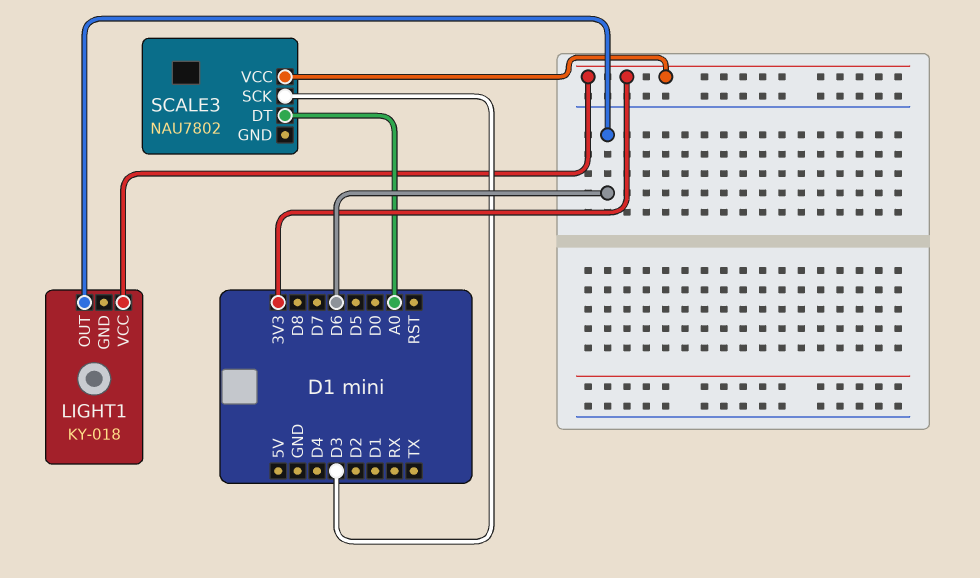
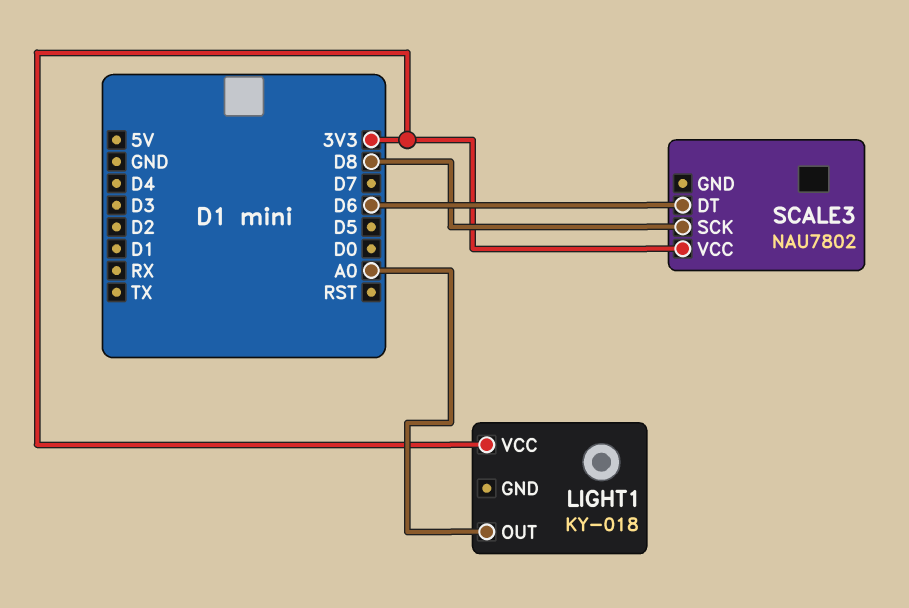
LIGHT1 pin OUT: D6 -> A0
SCALE3 pin DT: A0 -> D6
SCALE3 pin SCK: D3 -> D8

